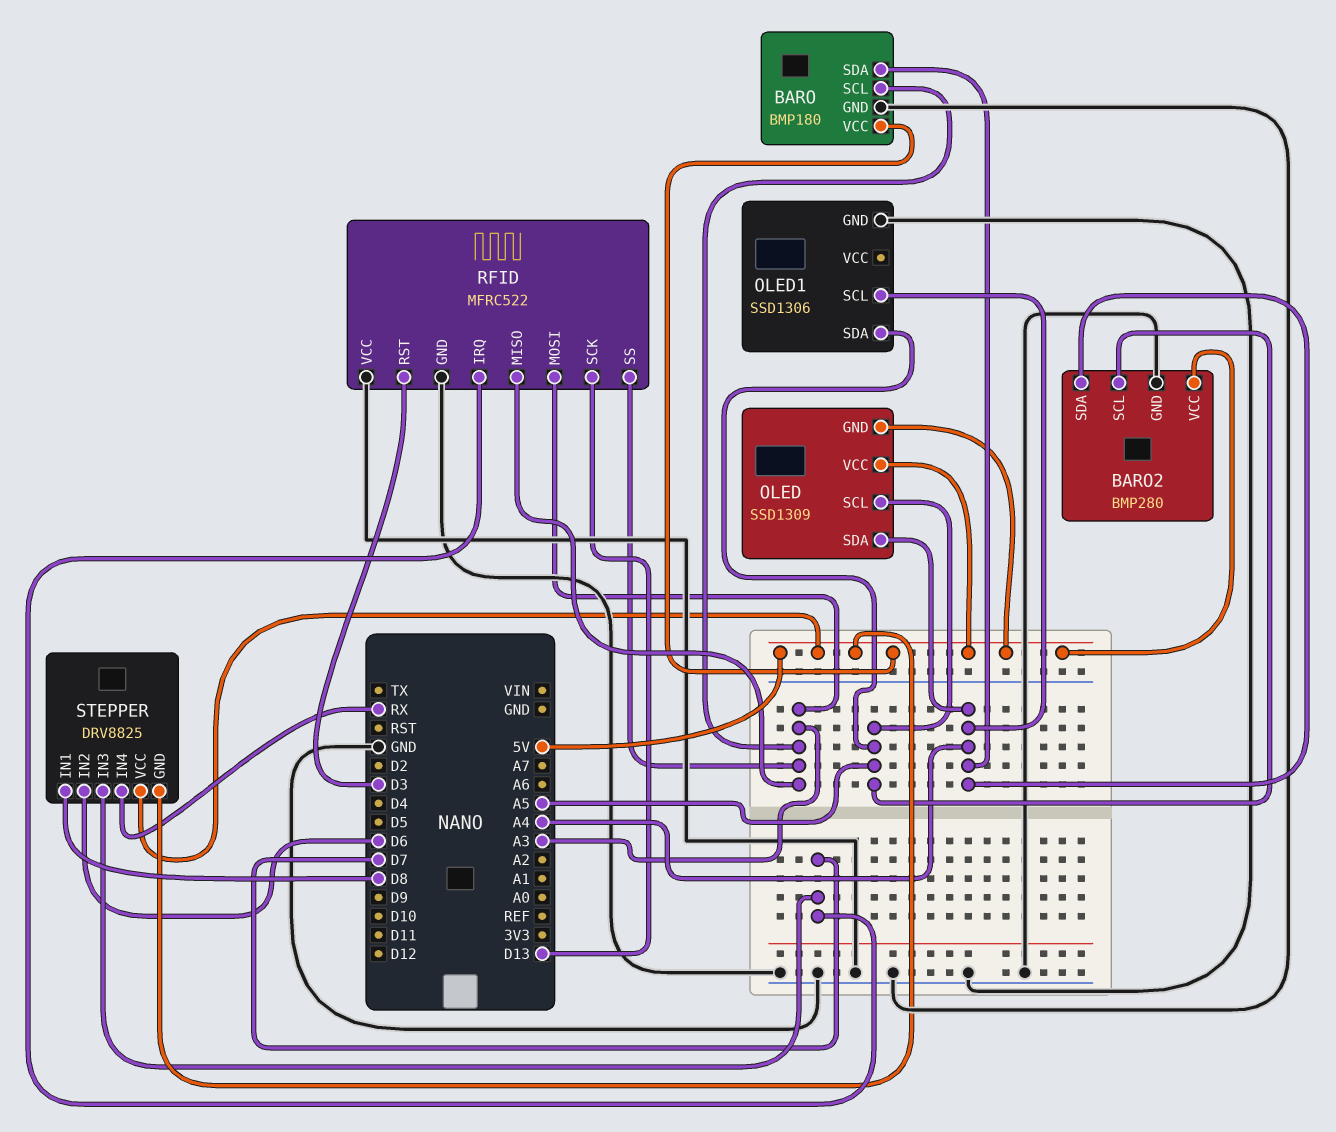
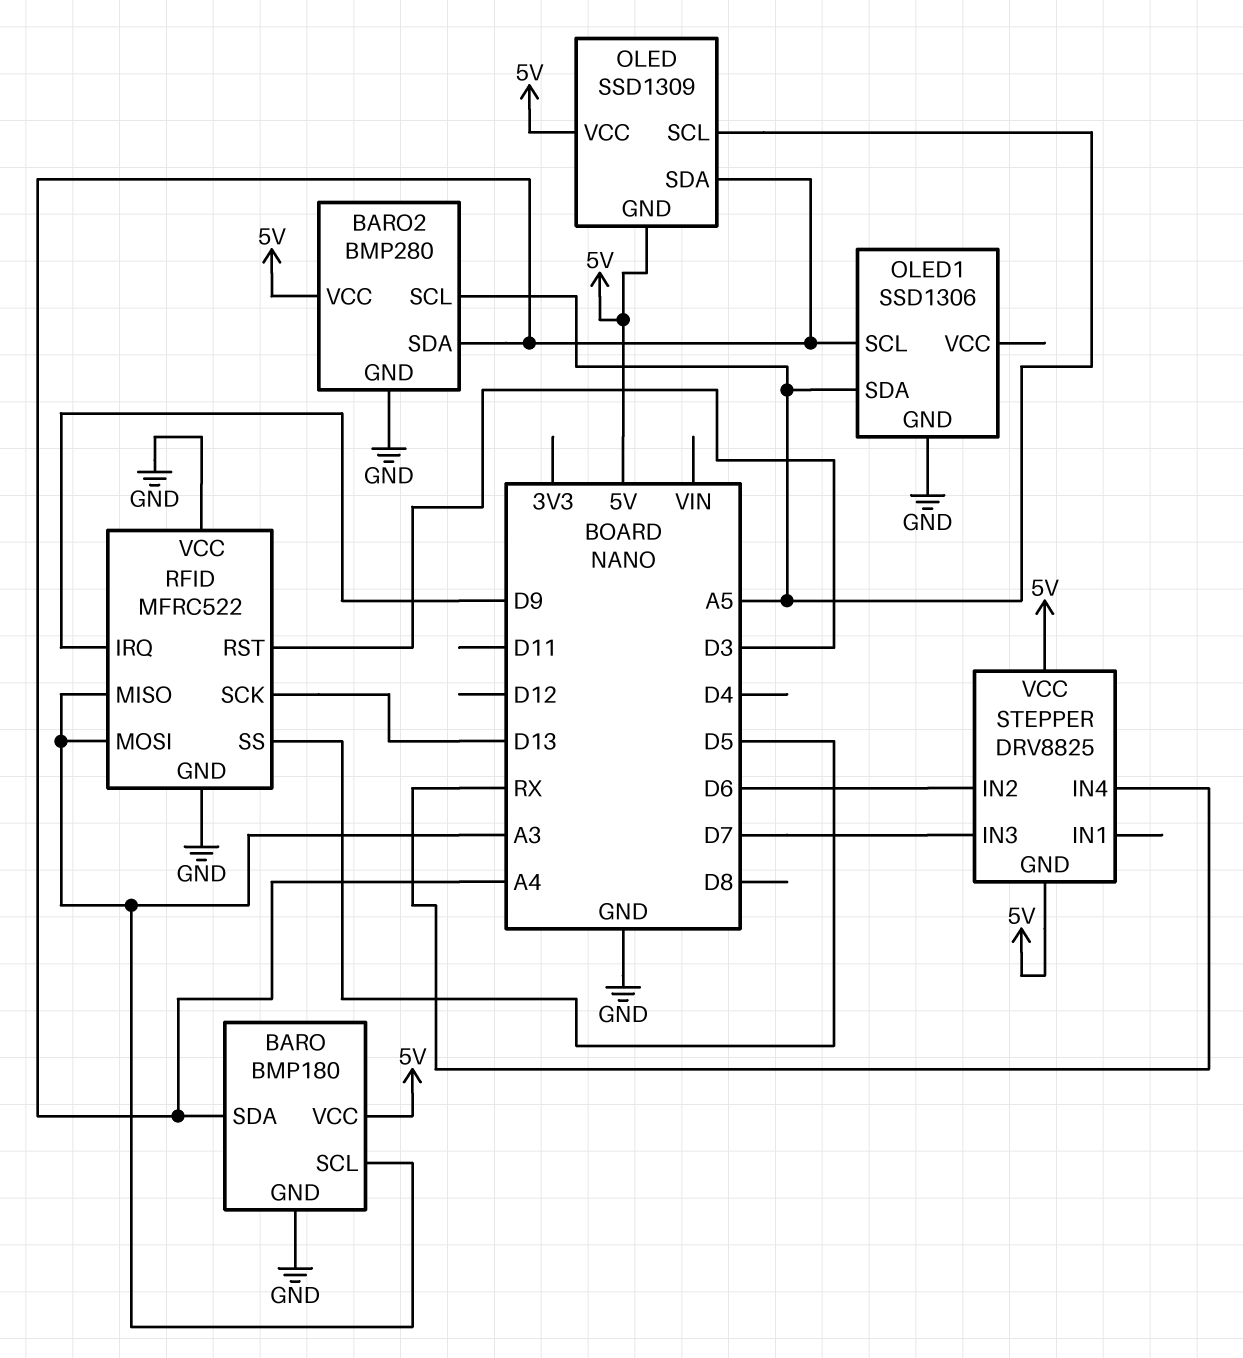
RFID pin IRQ: D7 -> D9
RFID pin SS: A3 -> D5
STEPPER pin IN1: D8 -> none

